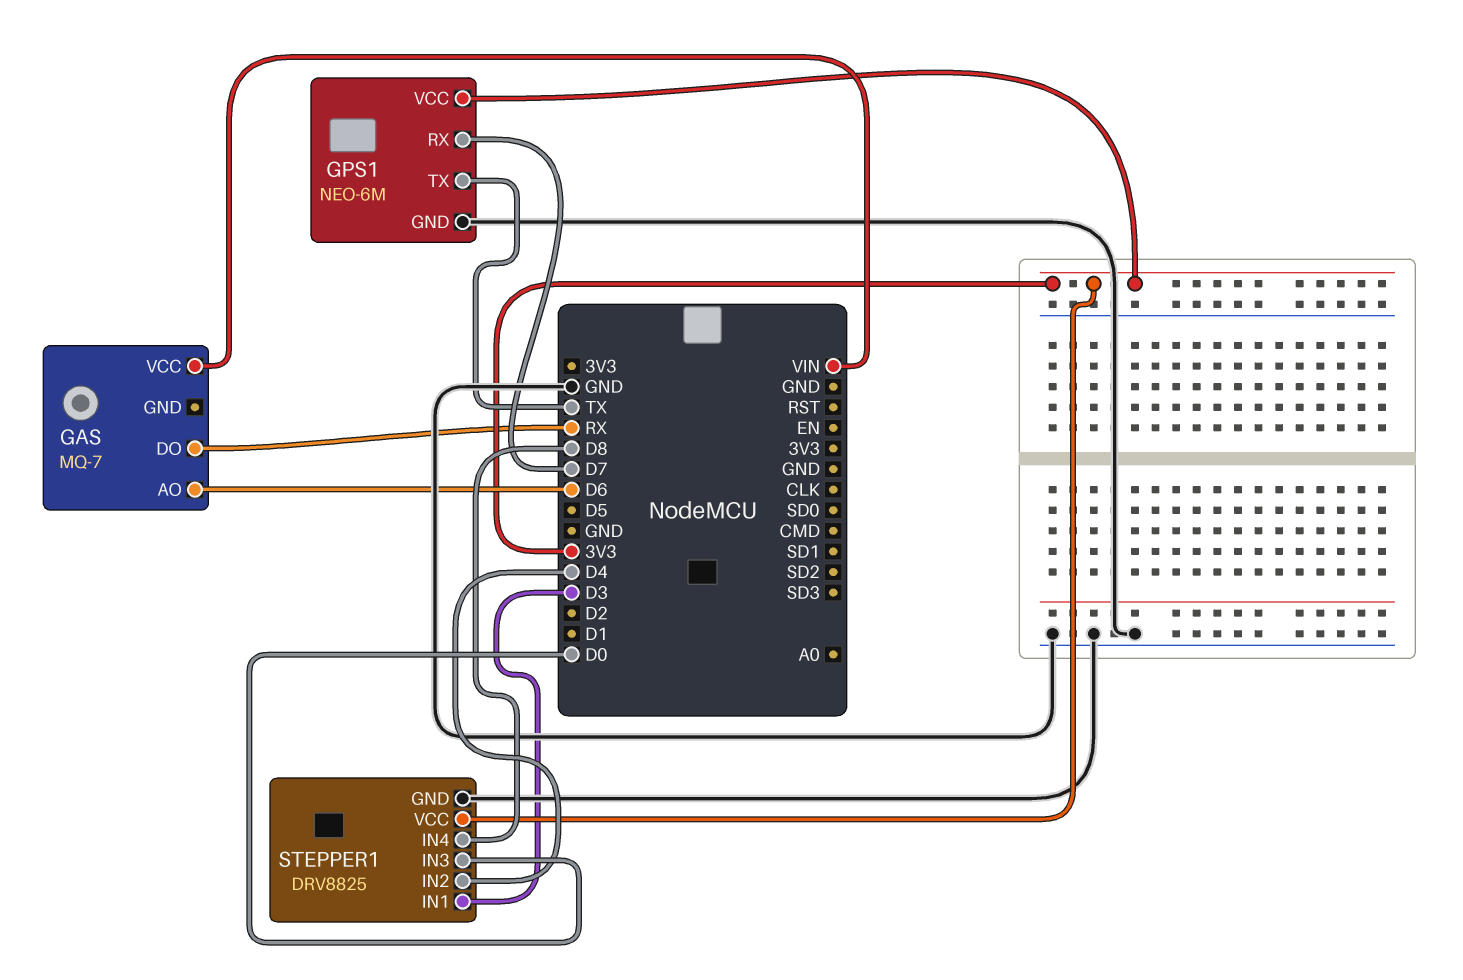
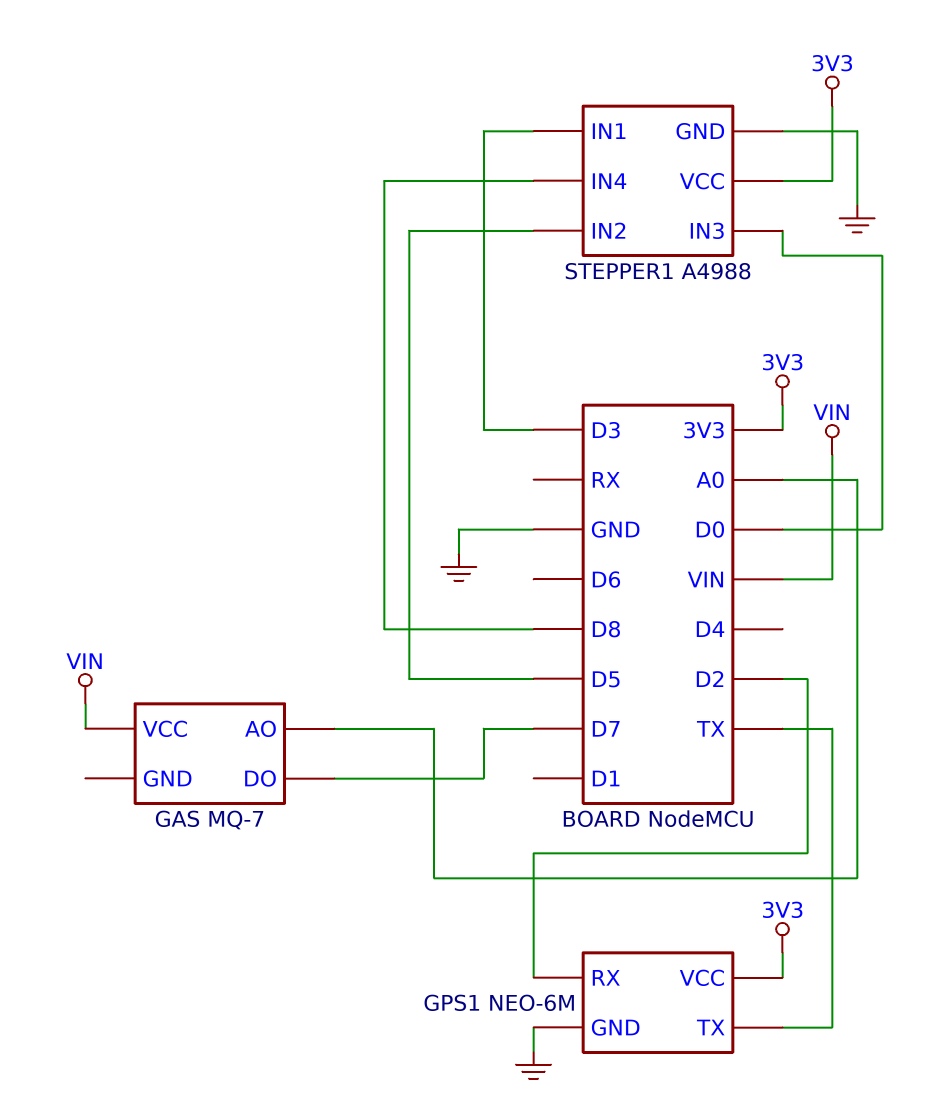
GAS pin AO: D6 -> A0
GAS pin DO: RX -> D7
GPS1 pin RX: D7 -> D2
STEPPER1: DRV8825 -> A4988
STEPPER1 pin IN2: D4 -> D5

